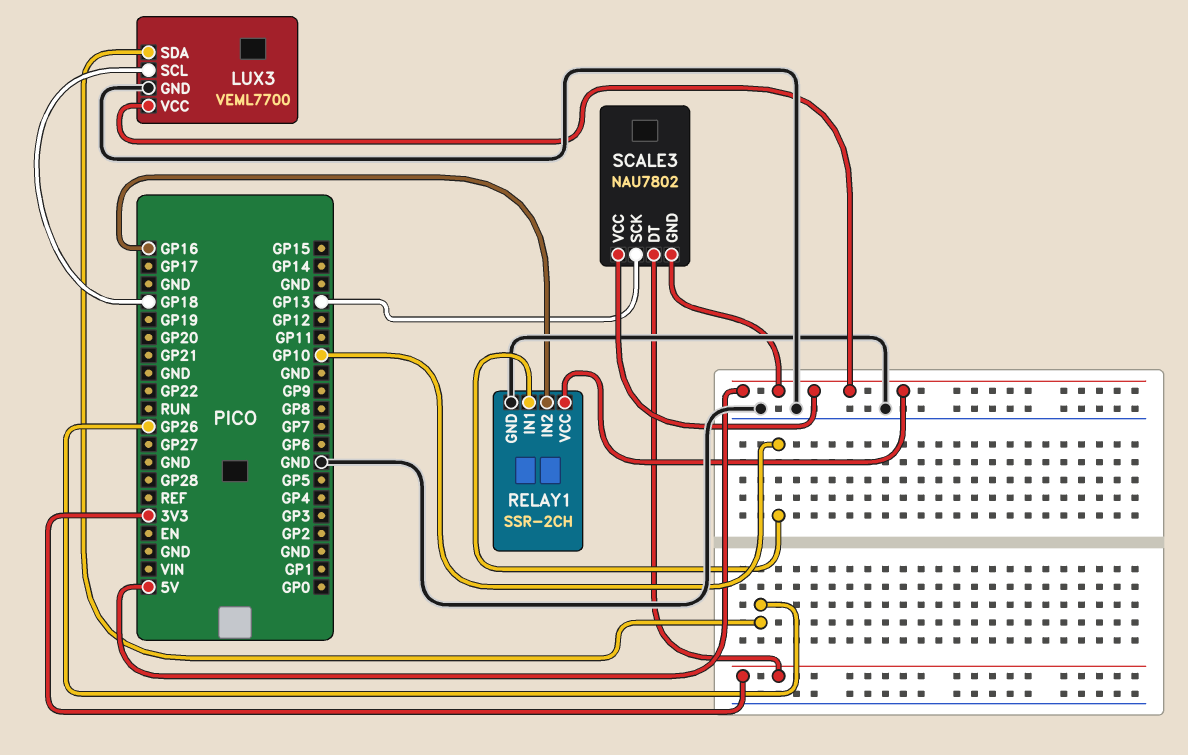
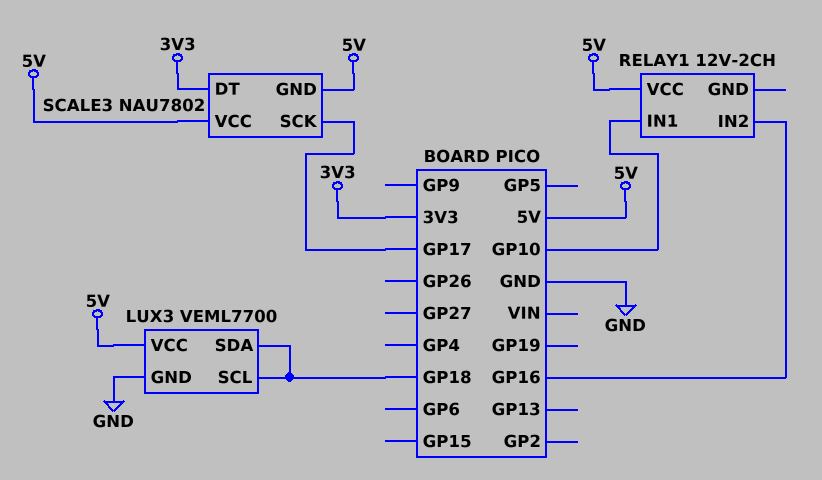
LUX3 pin SDA: GP26 -> GP18
RELAY1: SSR-2CH -> 12V-2CH
RELAY1 pin GND: GND -> none
SCALE3 pin SCK: GP13 -> GP17

